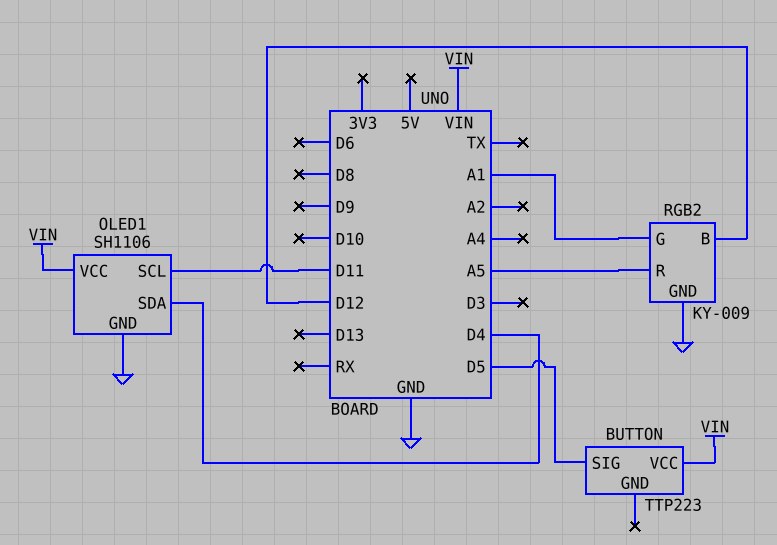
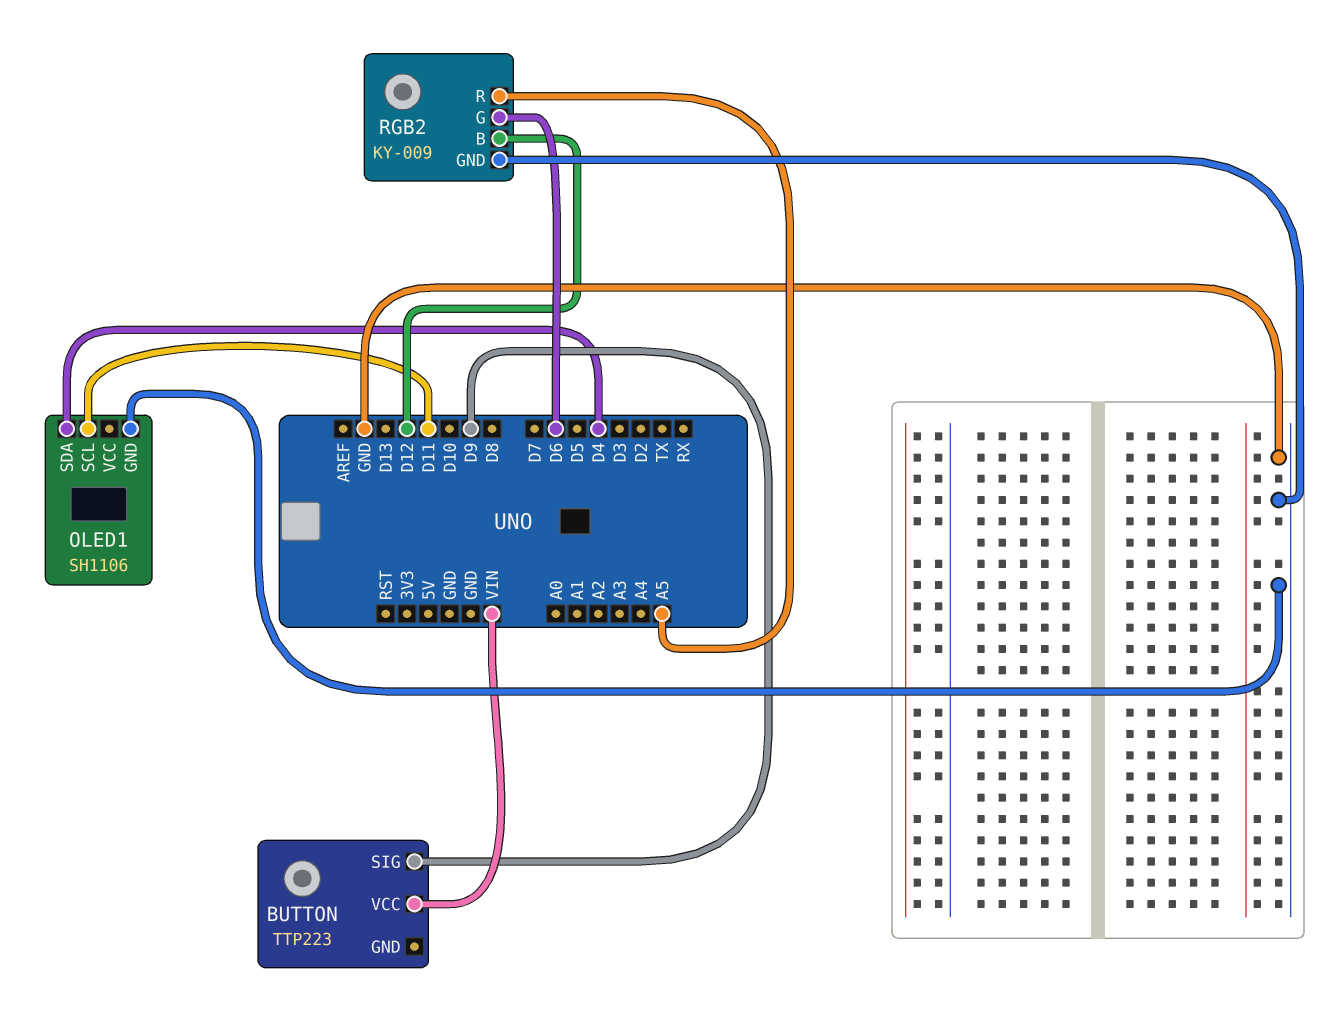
BUTTON pin SIG: D5 -> D9
OLED1 pin VCC: VIN -> none
RGB2 pin G: A1 -> D6

